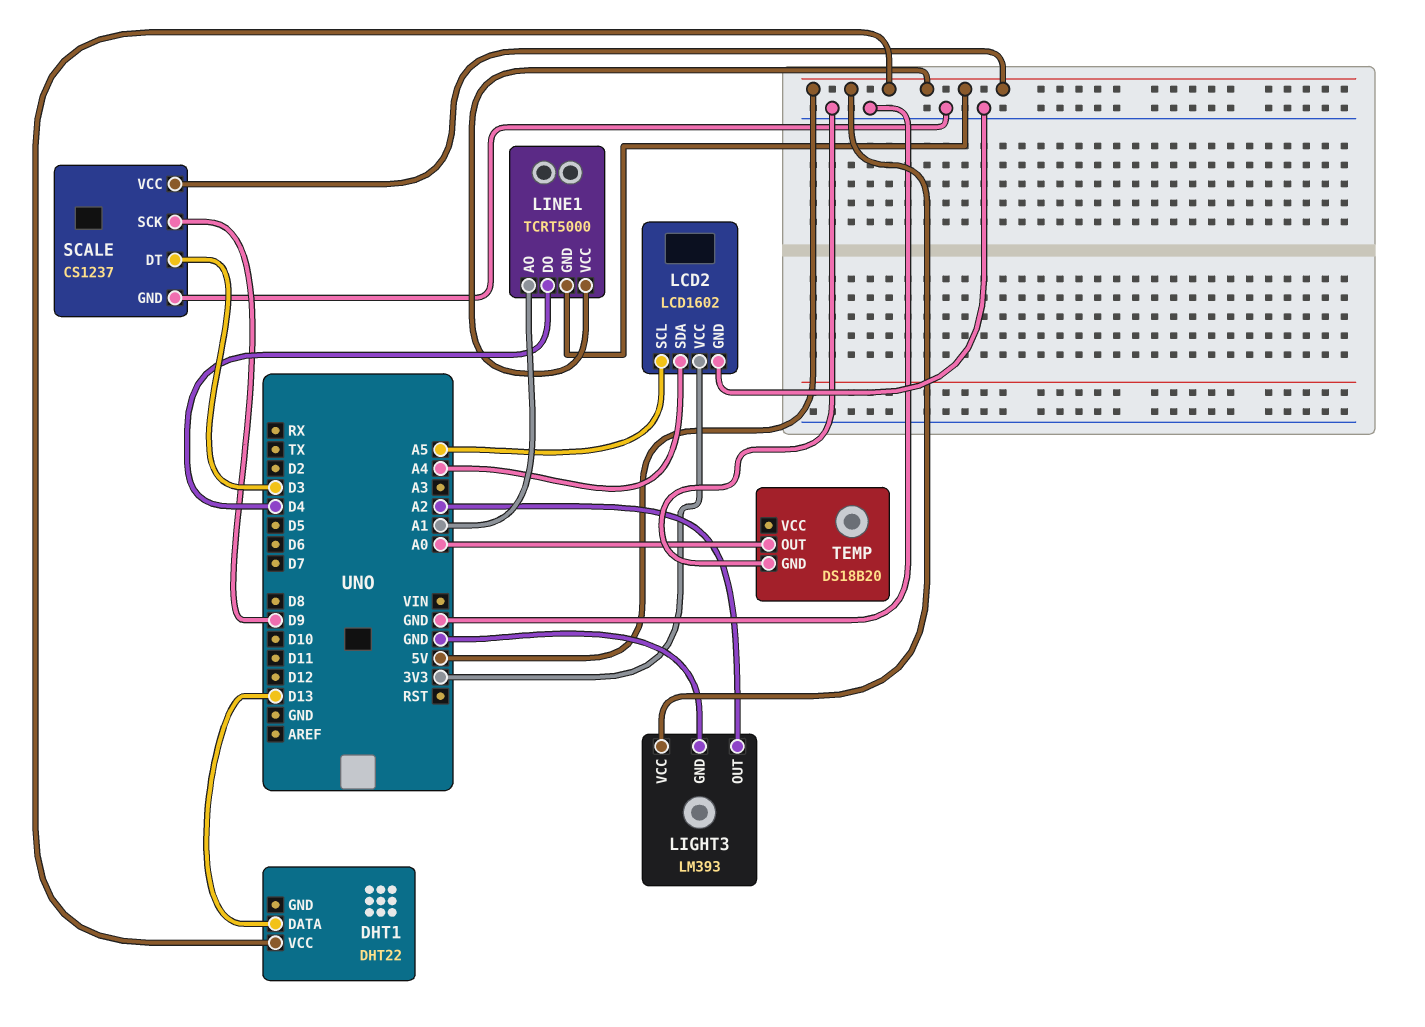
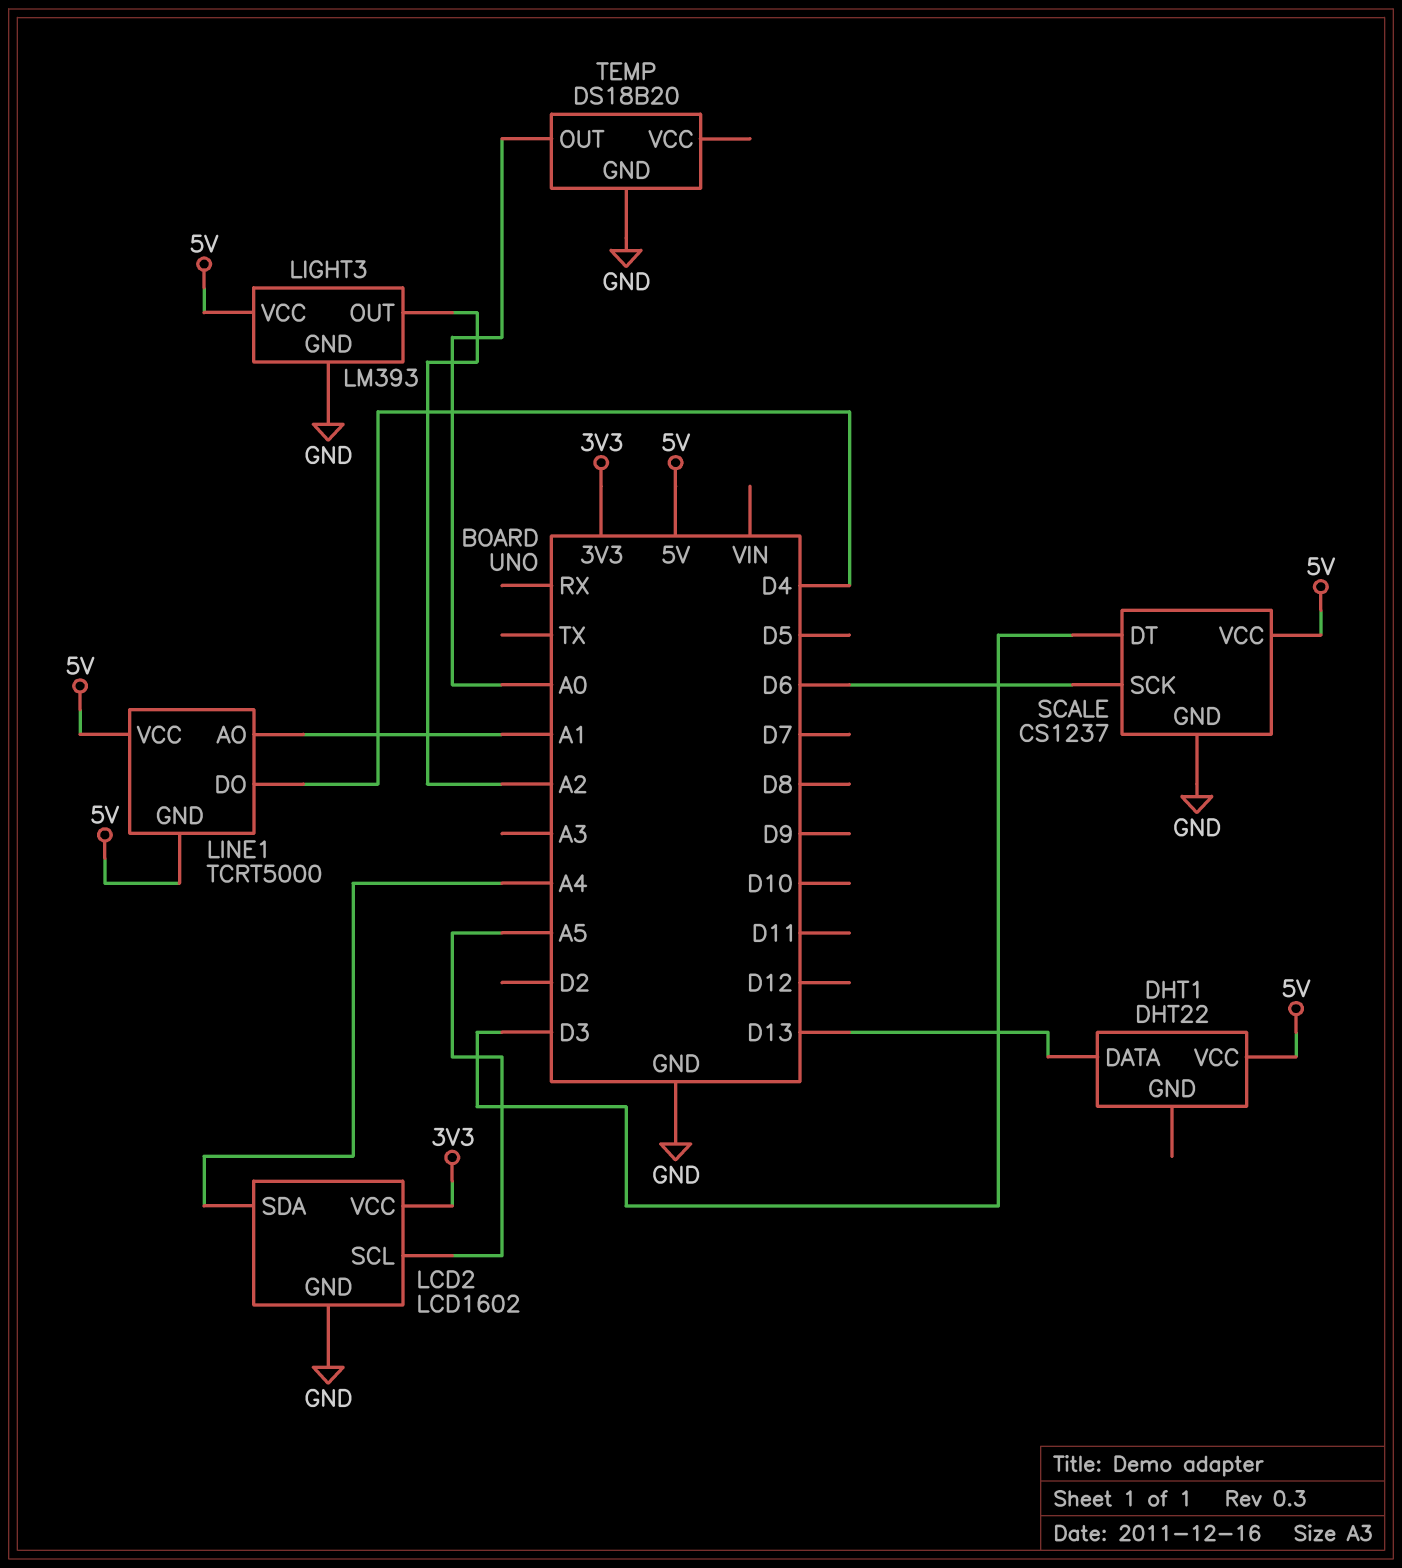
SCALE pin SCK: D9 -> D6

